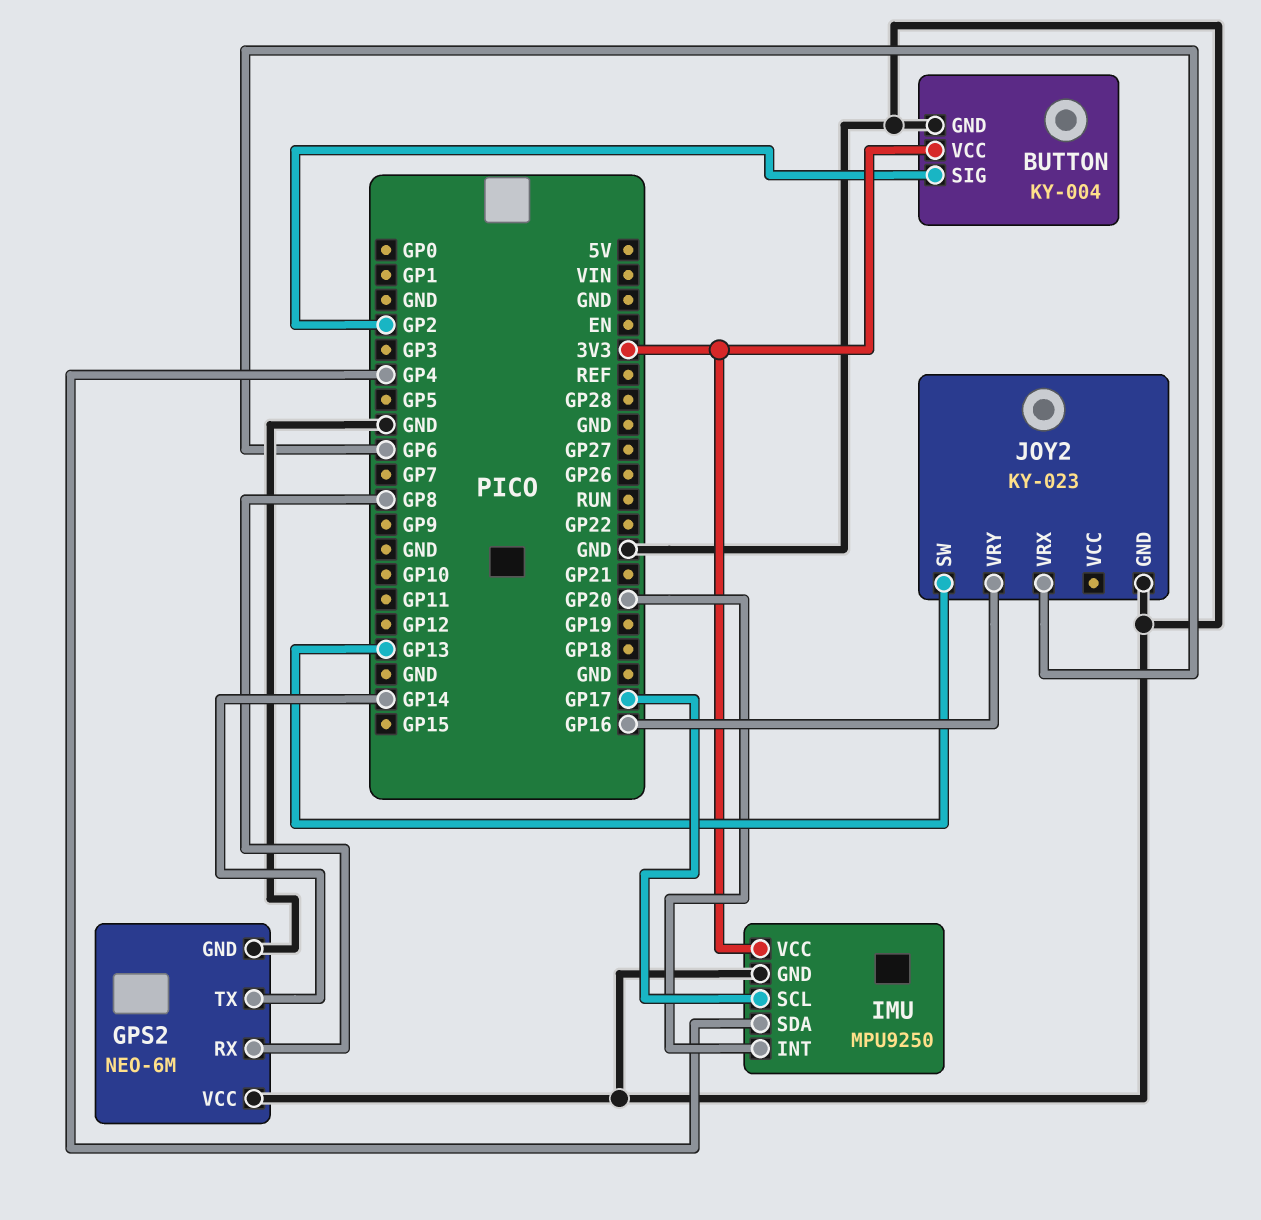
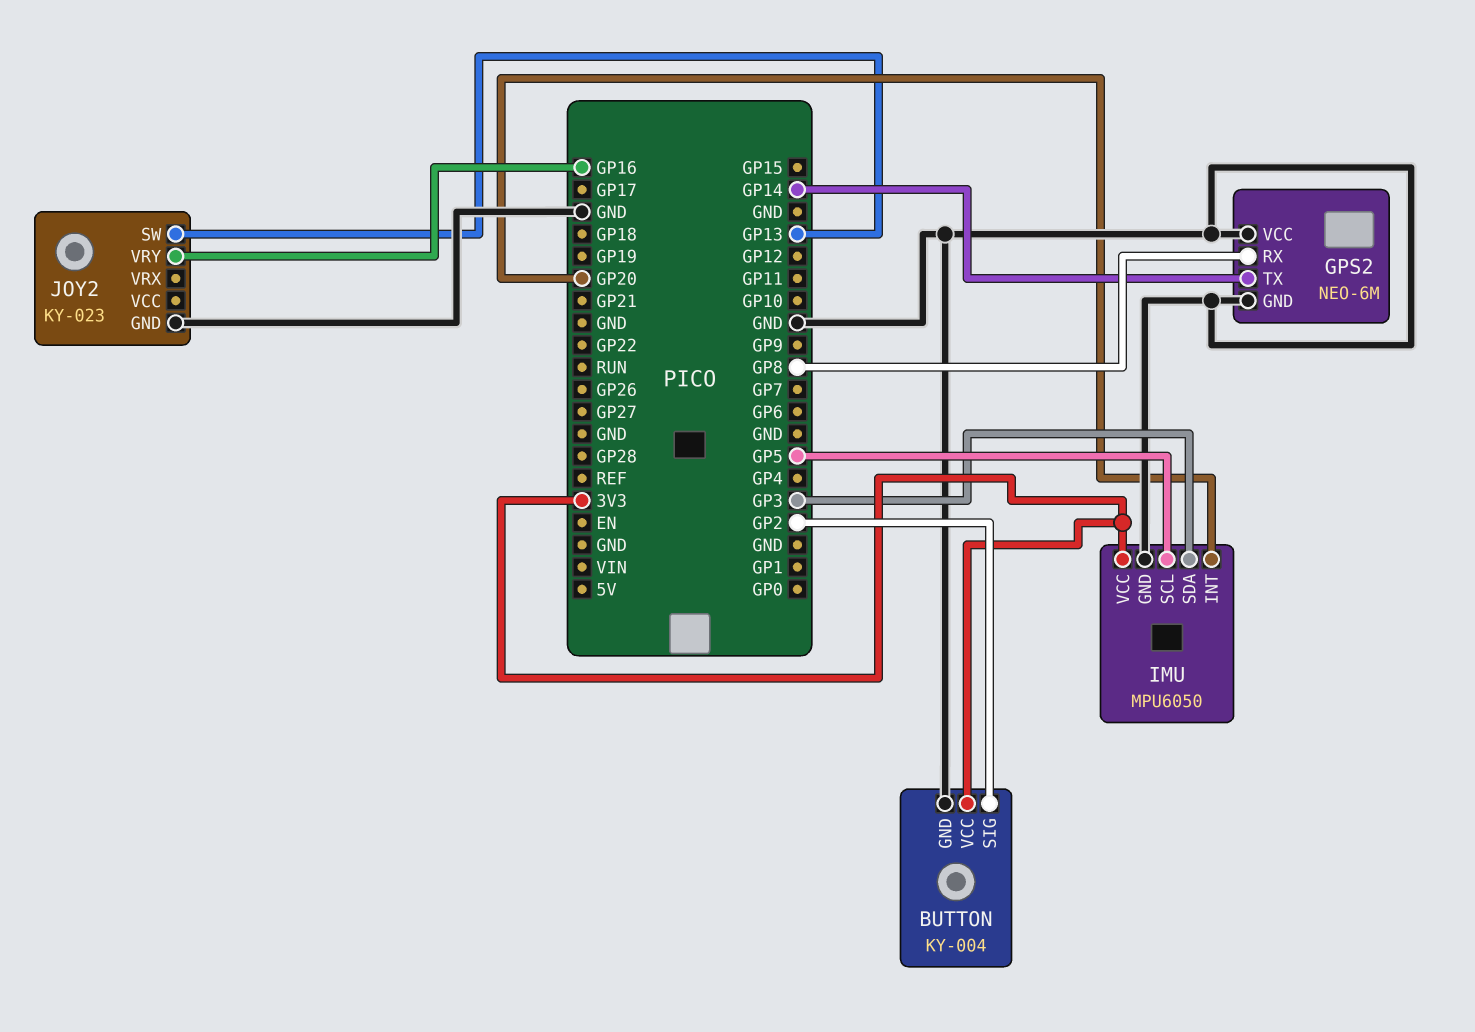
IMU: MPU9250 -> MPU6050
IMU pin SCL: GP17 -> GP5
IMU pin SDA: GP4 -> GP3
JOY2 pin VRX: GP6 -> none

